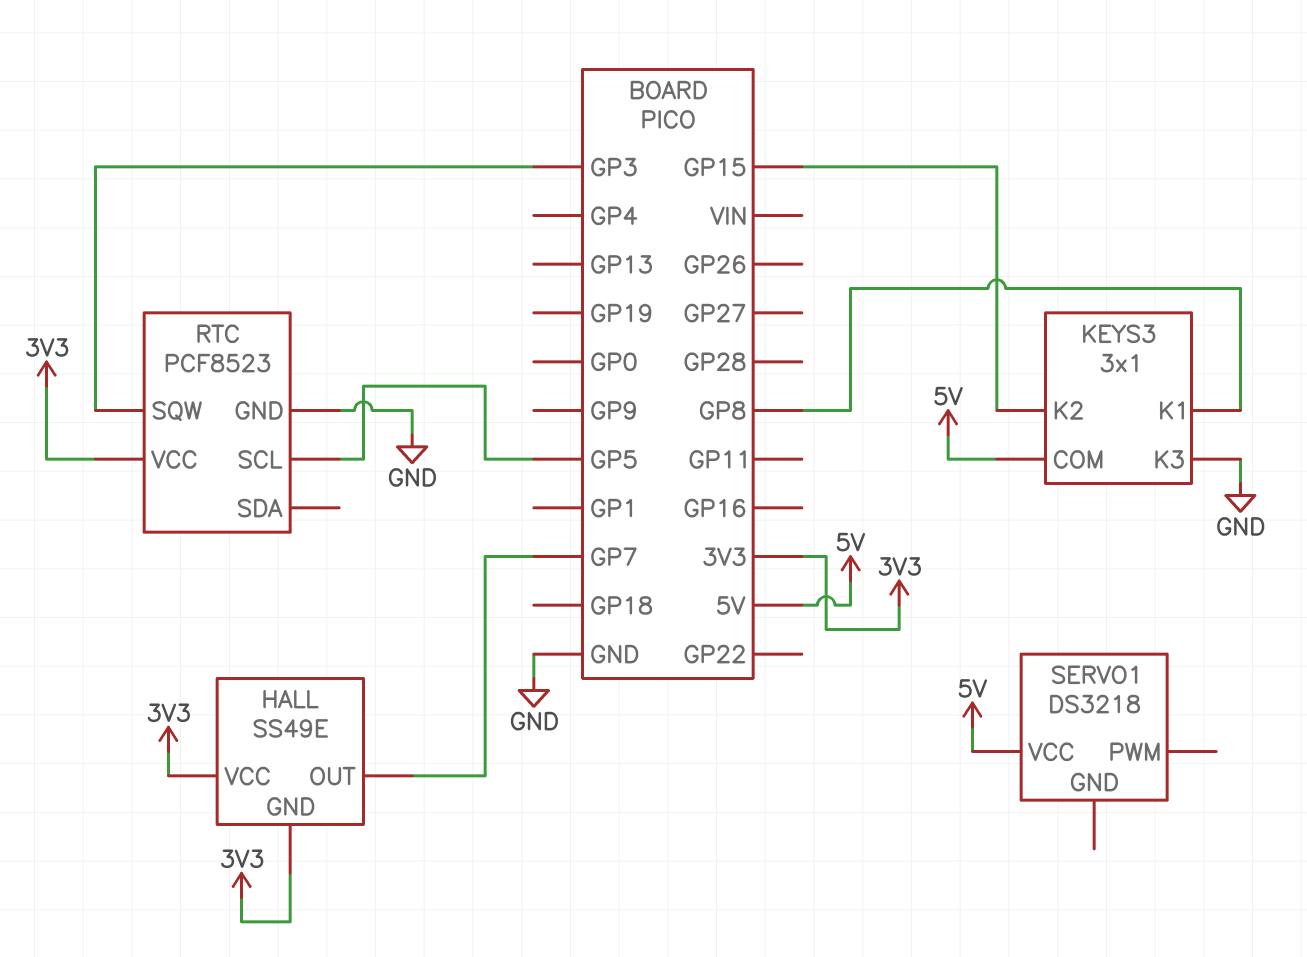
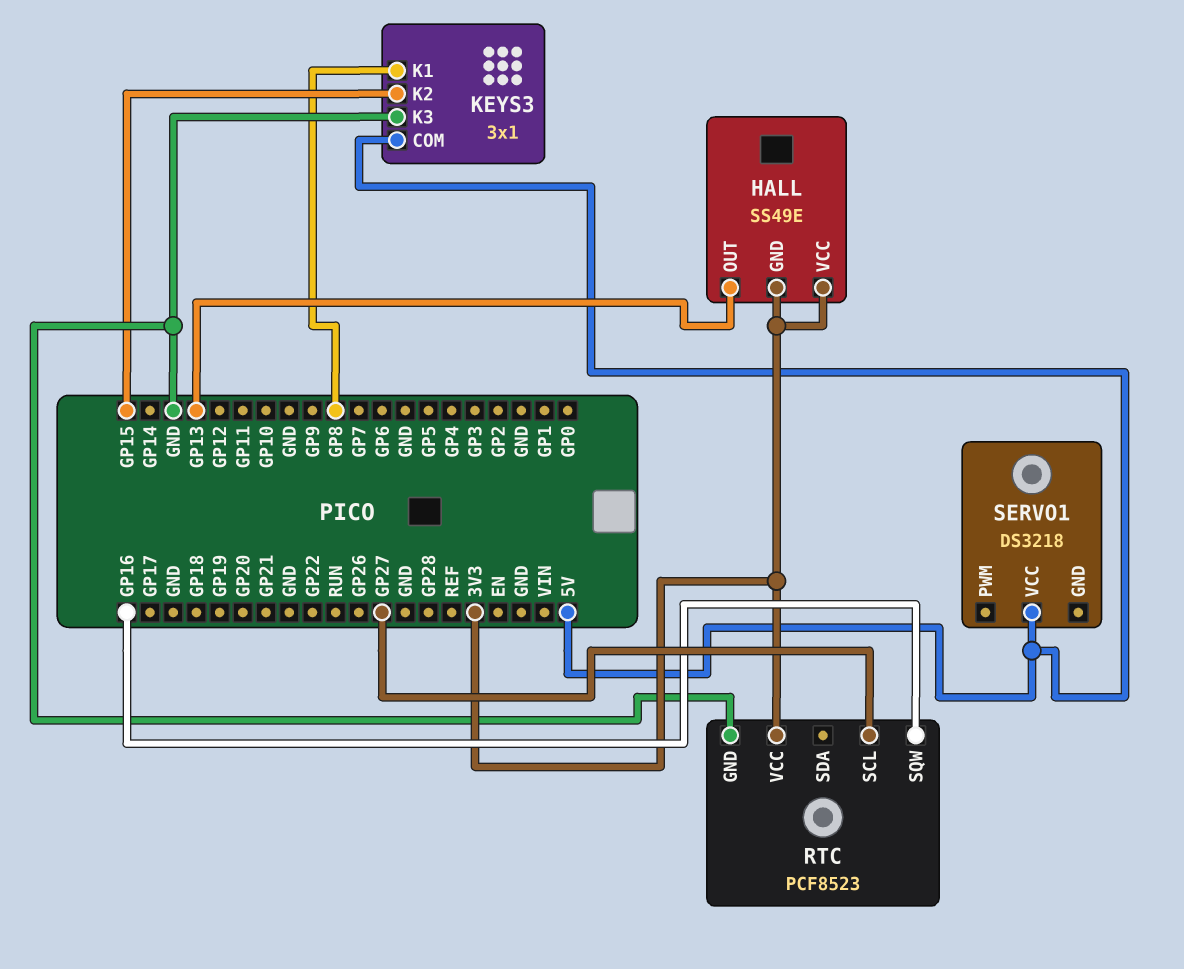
HALL pin OUT: GP7 -> GP13
RTC pin SCL: GP5 -> GP27
RTC pin SQW: GP3 -> GP16

